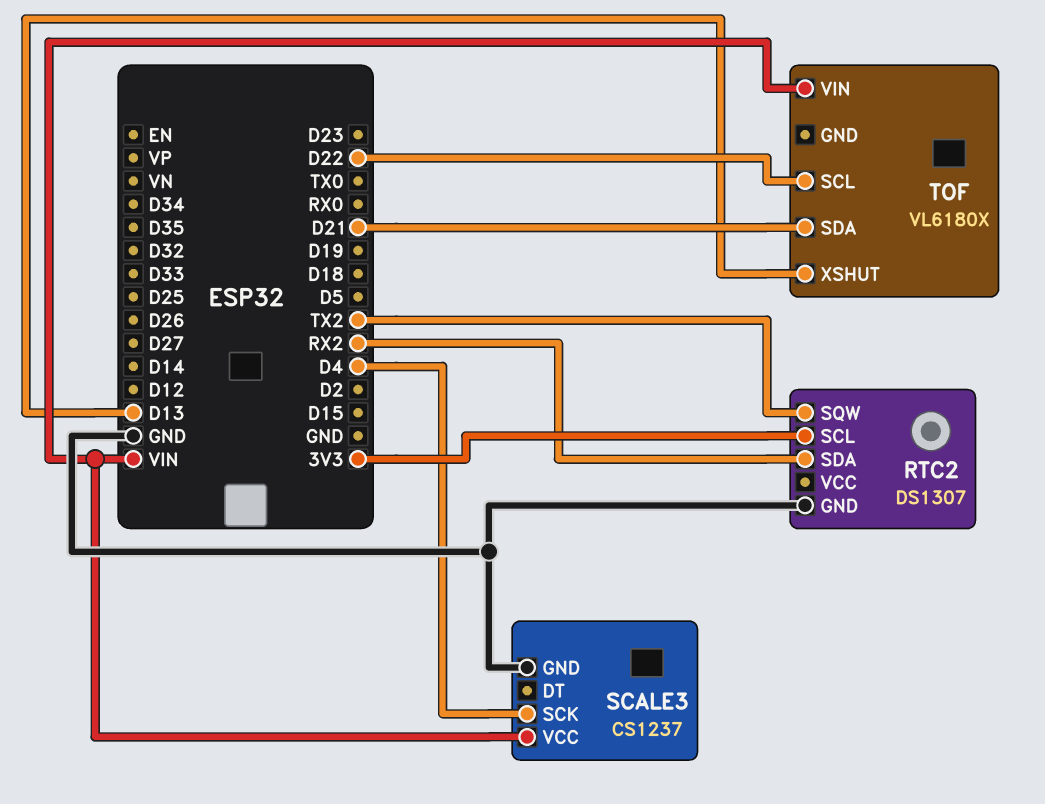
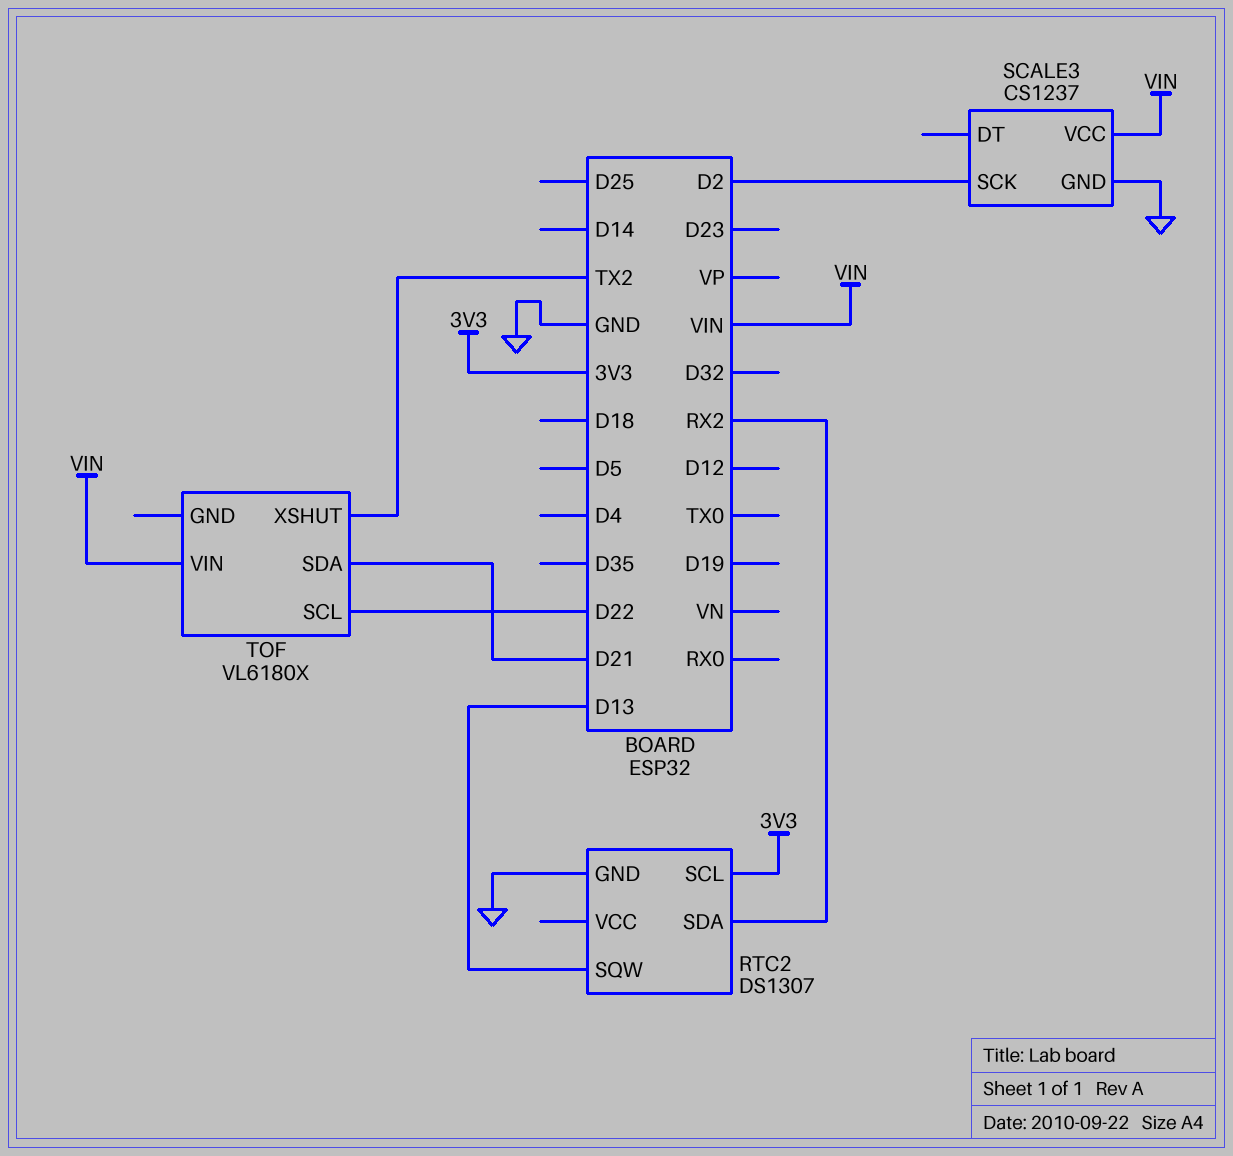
RTC2 pin SQW: TX2 -> D13
SCALE3 pin SCK: D4 -> D2
TOF pin XSHUT: D13 -> TX2

